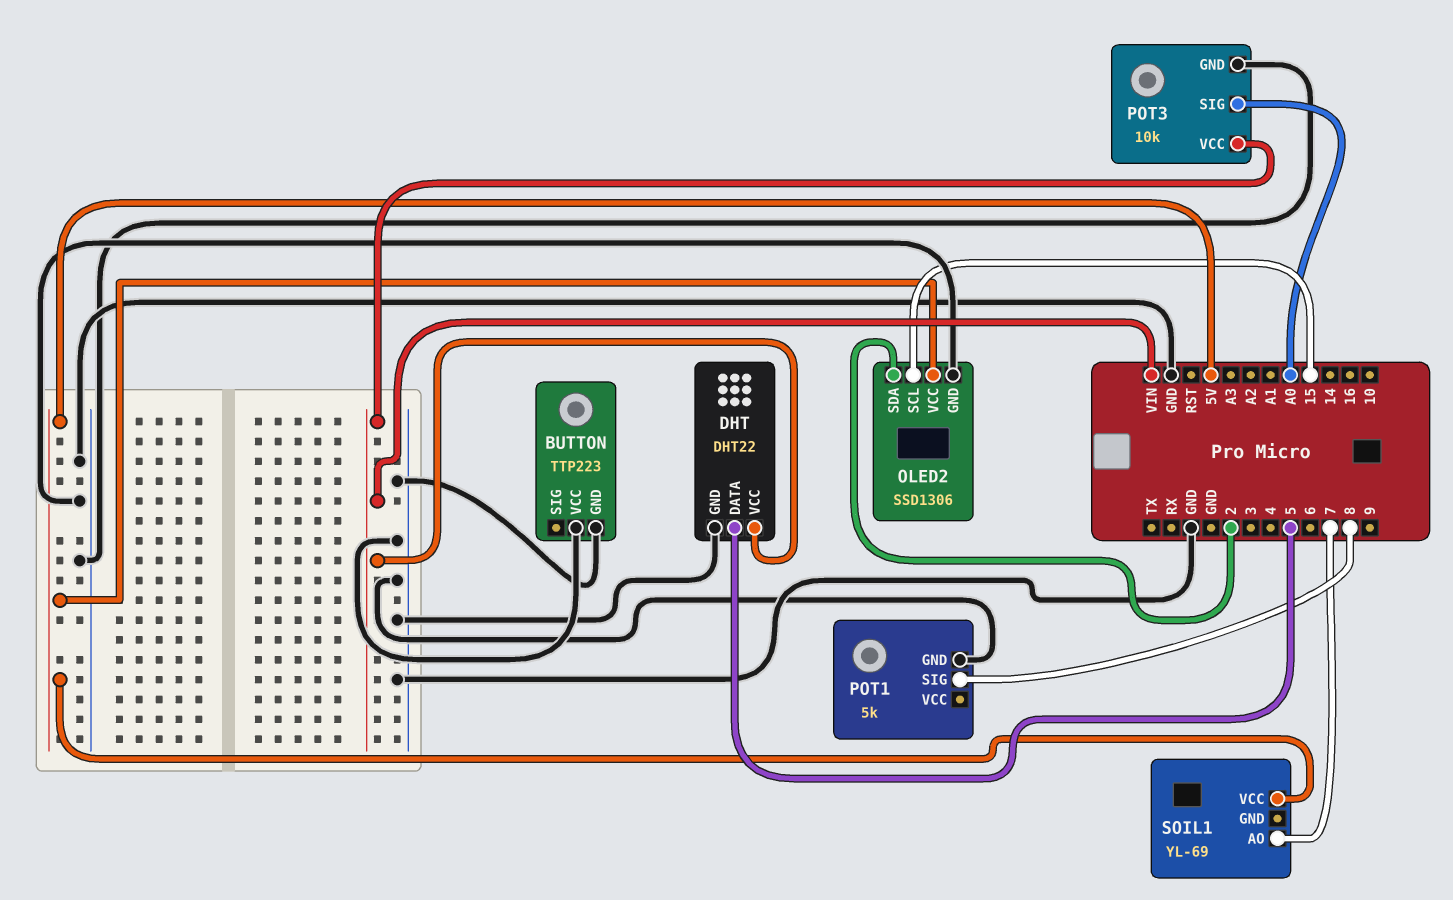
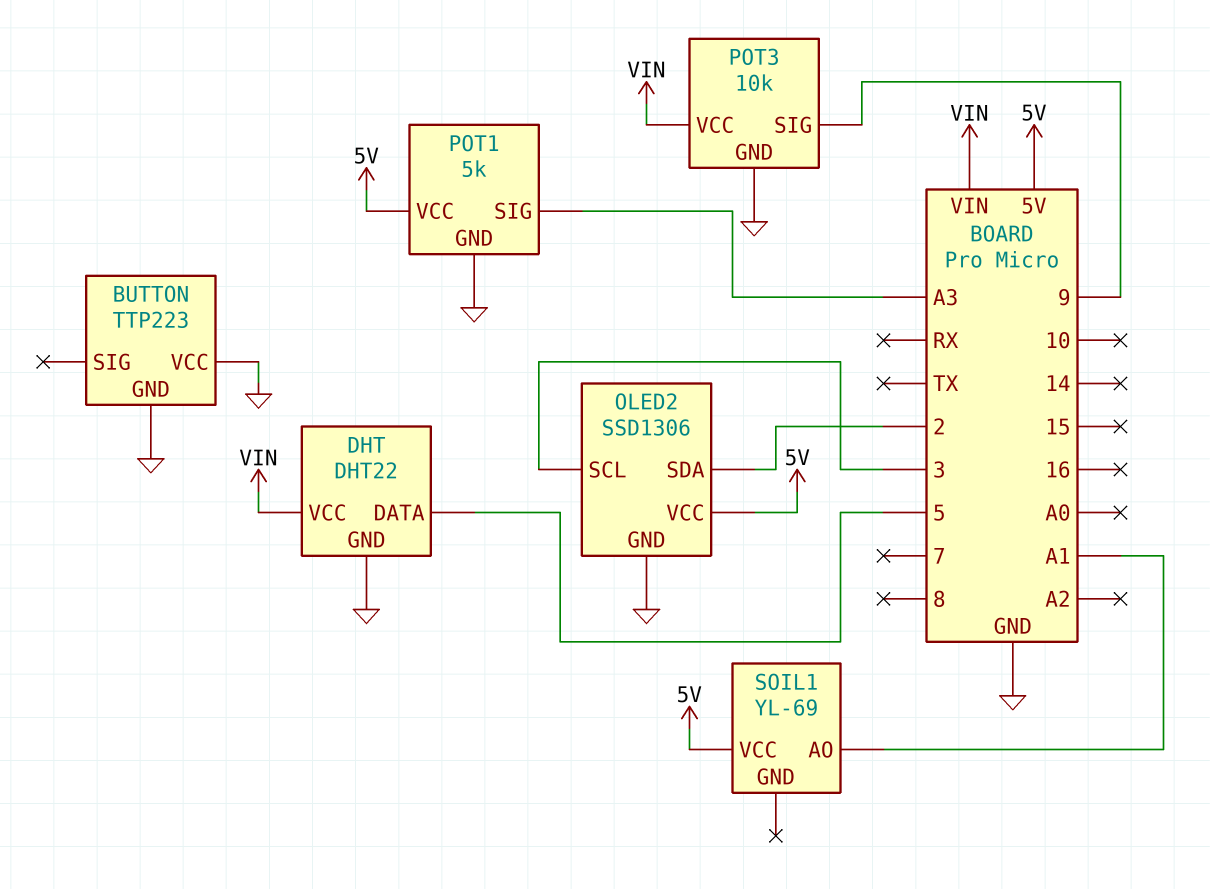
OLED2 pin SCL: 15 -> 3
POT1 pin SIG: 8 -> A3
POT1 pin VCC: none -> 5V
POT3 pin SIG: A0 -> 9
SOIL1 pin AO: 7 -> A1

